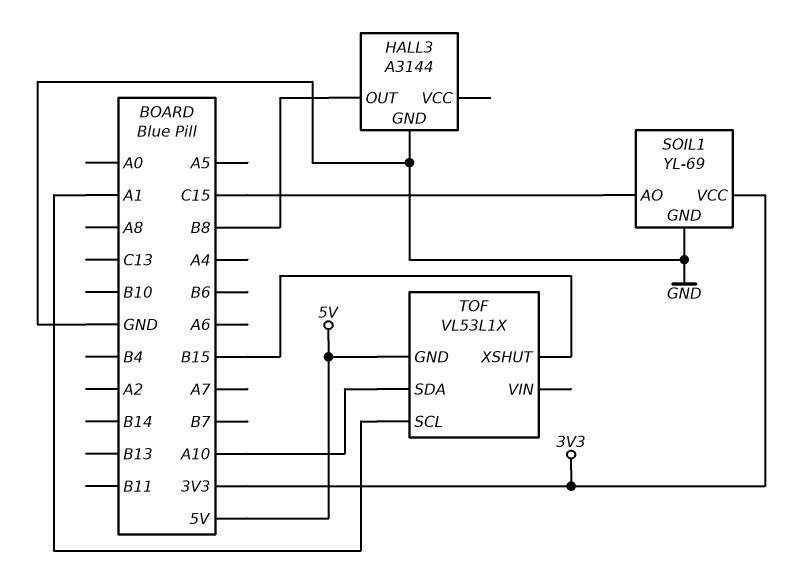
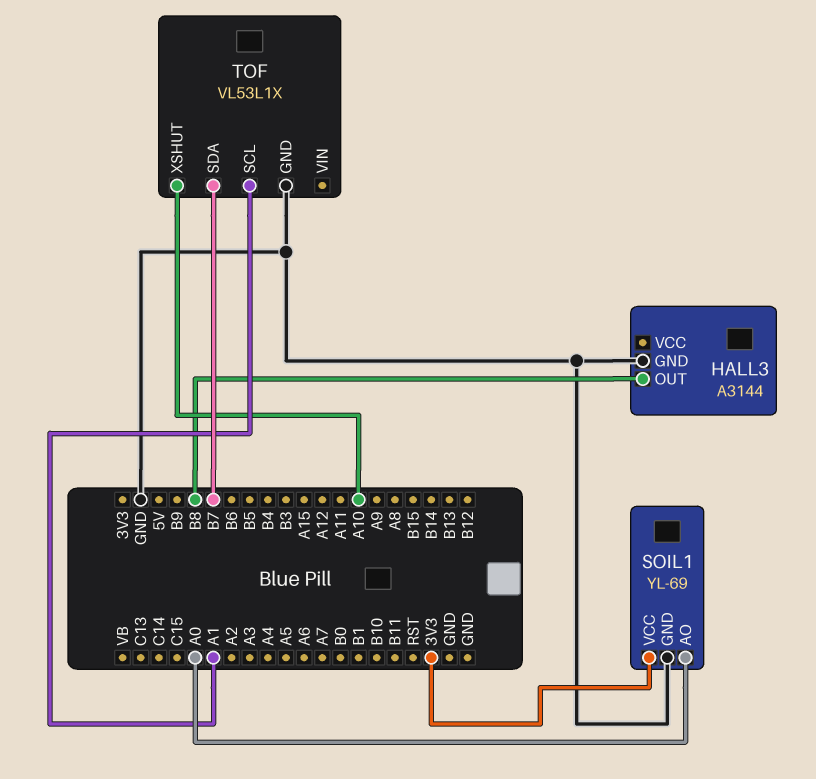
SOIL1 pin AO: C15 -> A0
TOF pin GND: 5V -> GND
TOF pin SDA: A10 -> B7
TOF pin XSHUT: B15 -> A10

